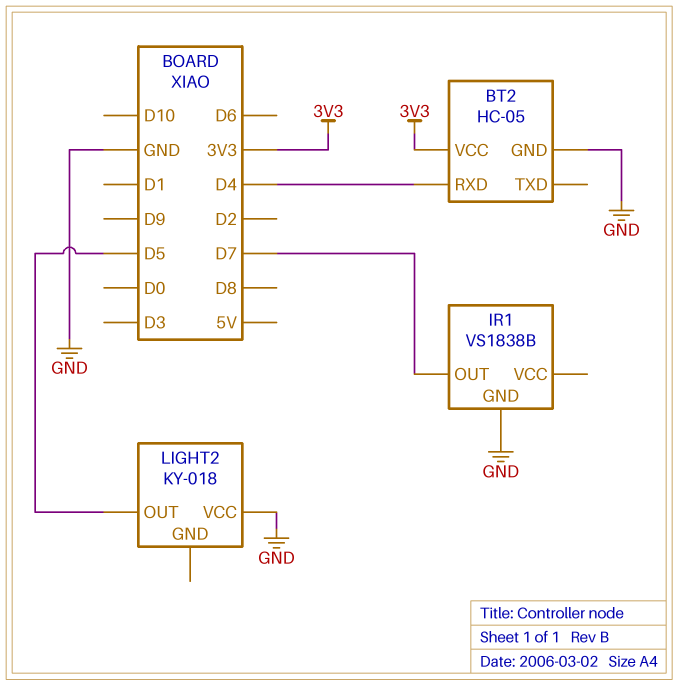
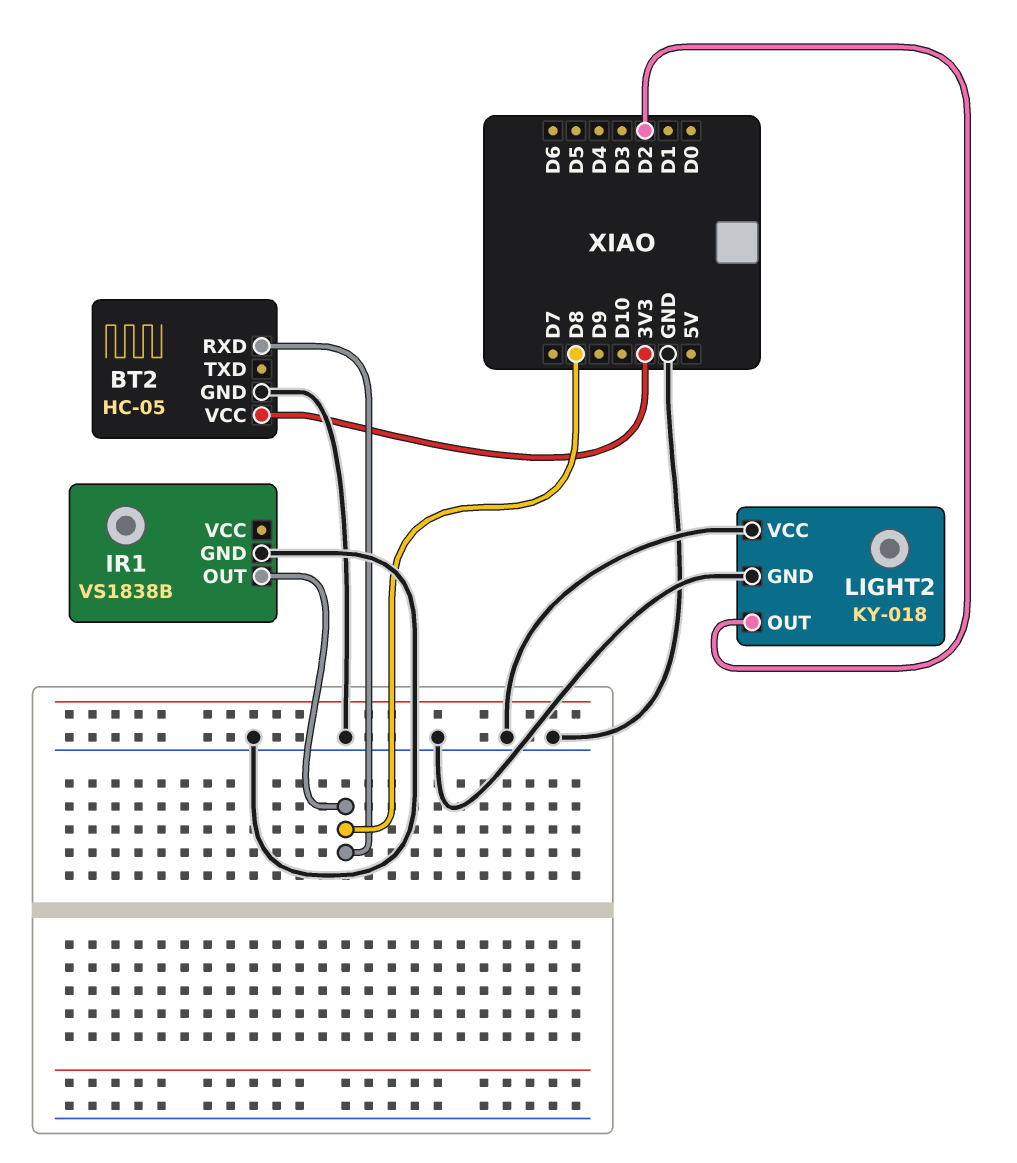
BT2 pin RXD: D4 -> D8
IR1 pin OUT: D7 -> D8
LIGHT2 pin GND: none -> GND
LIGHT2 pin OUT: D5 -> D2

